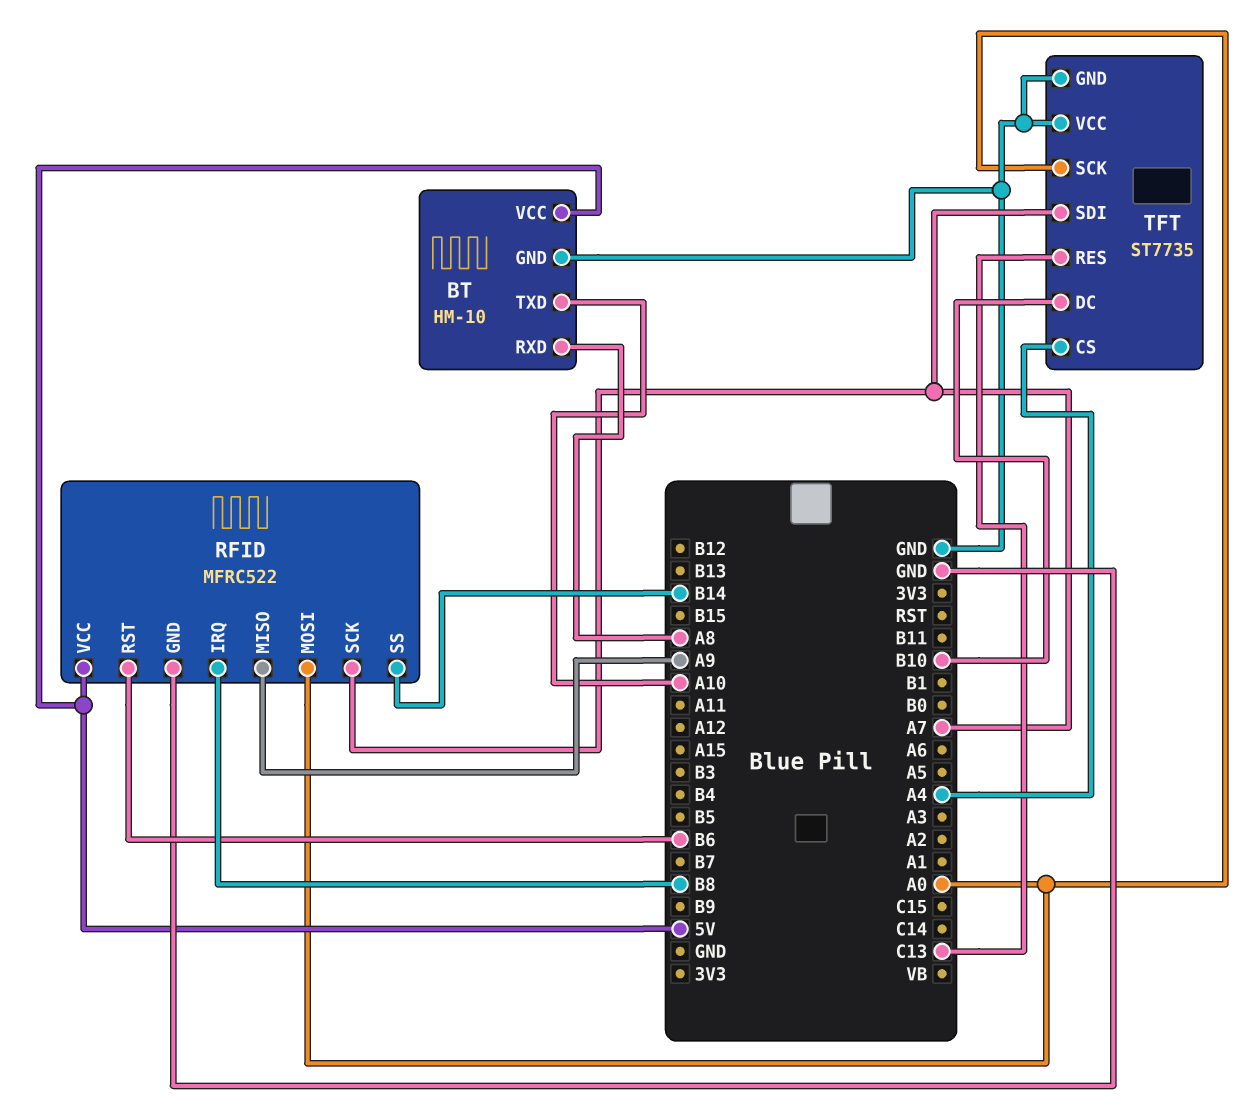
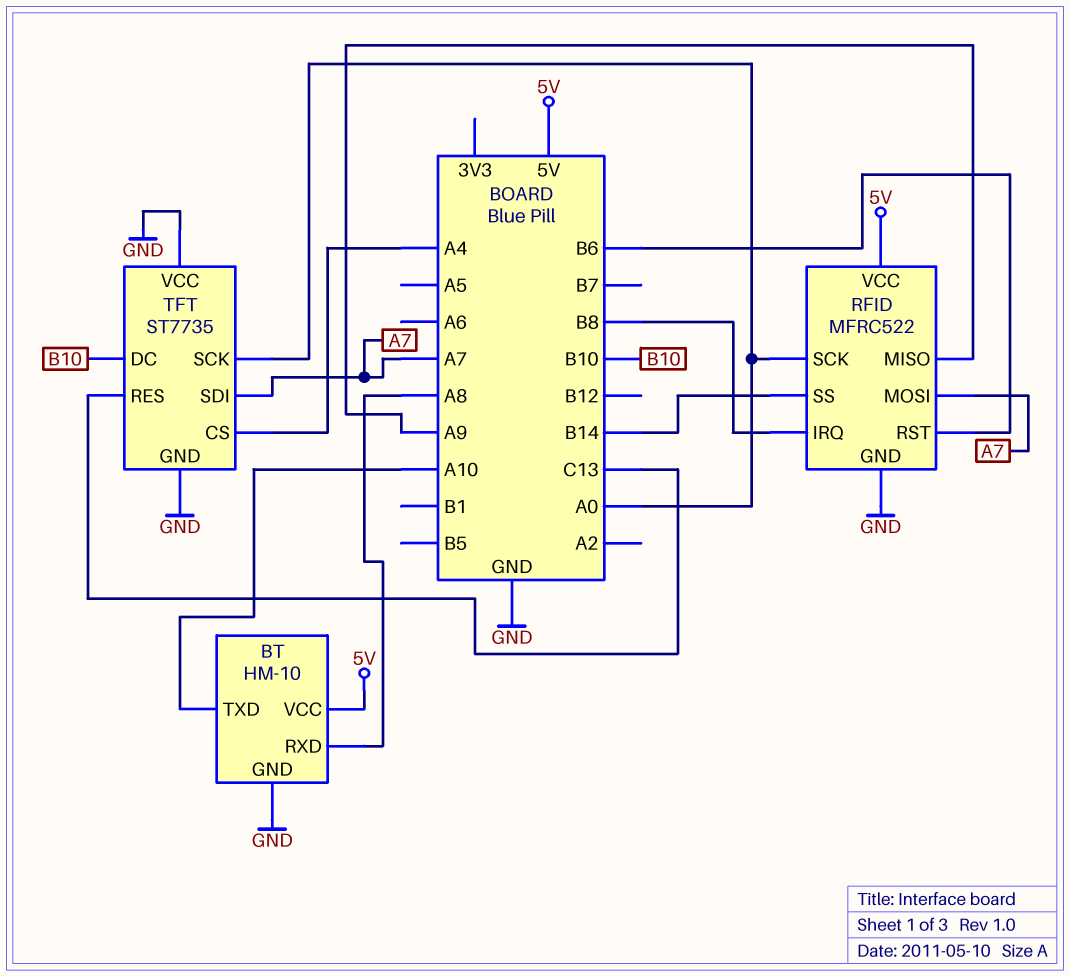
RFID pin MOSI: A0 -> A7
RFID pin SCK: A7 -> A0

